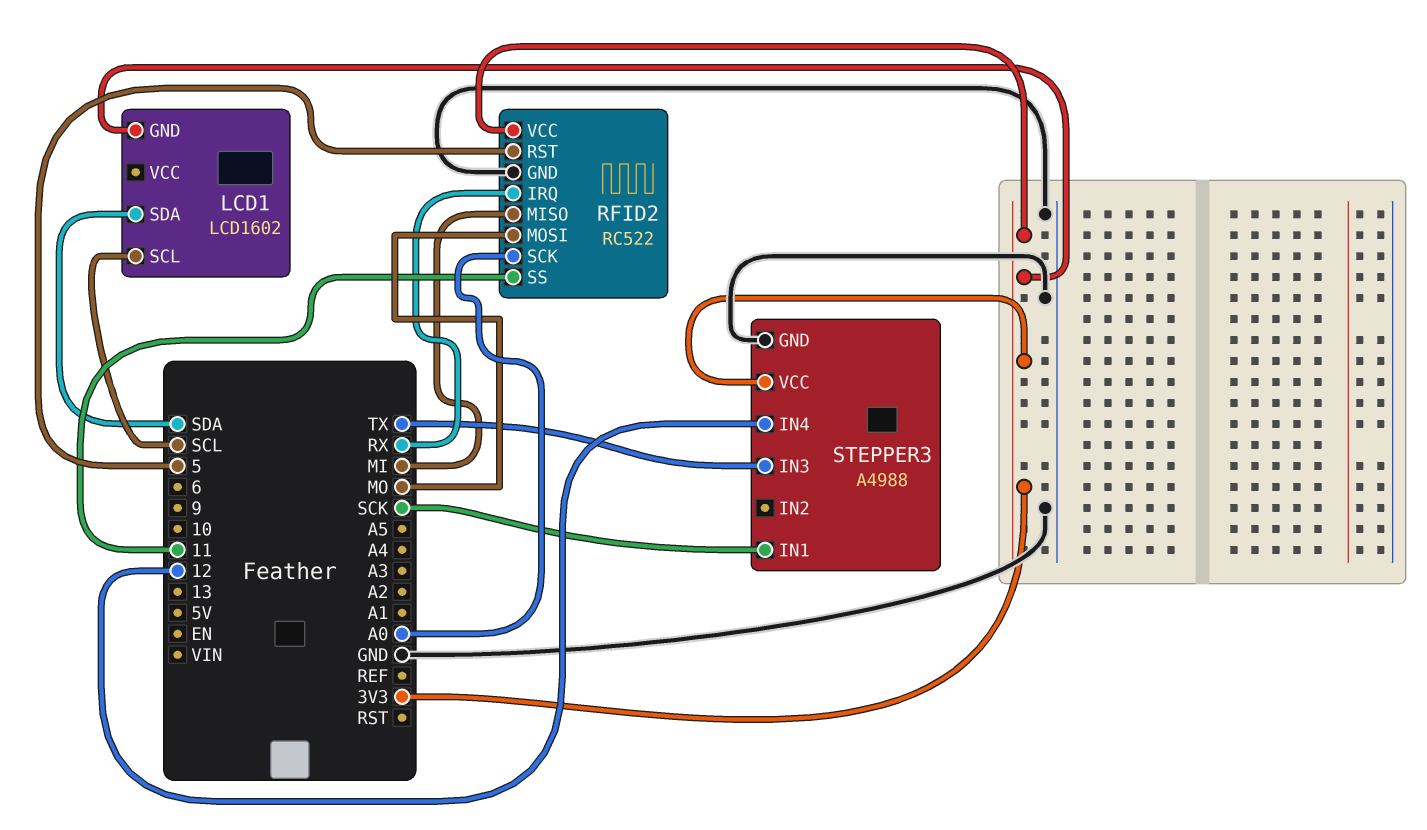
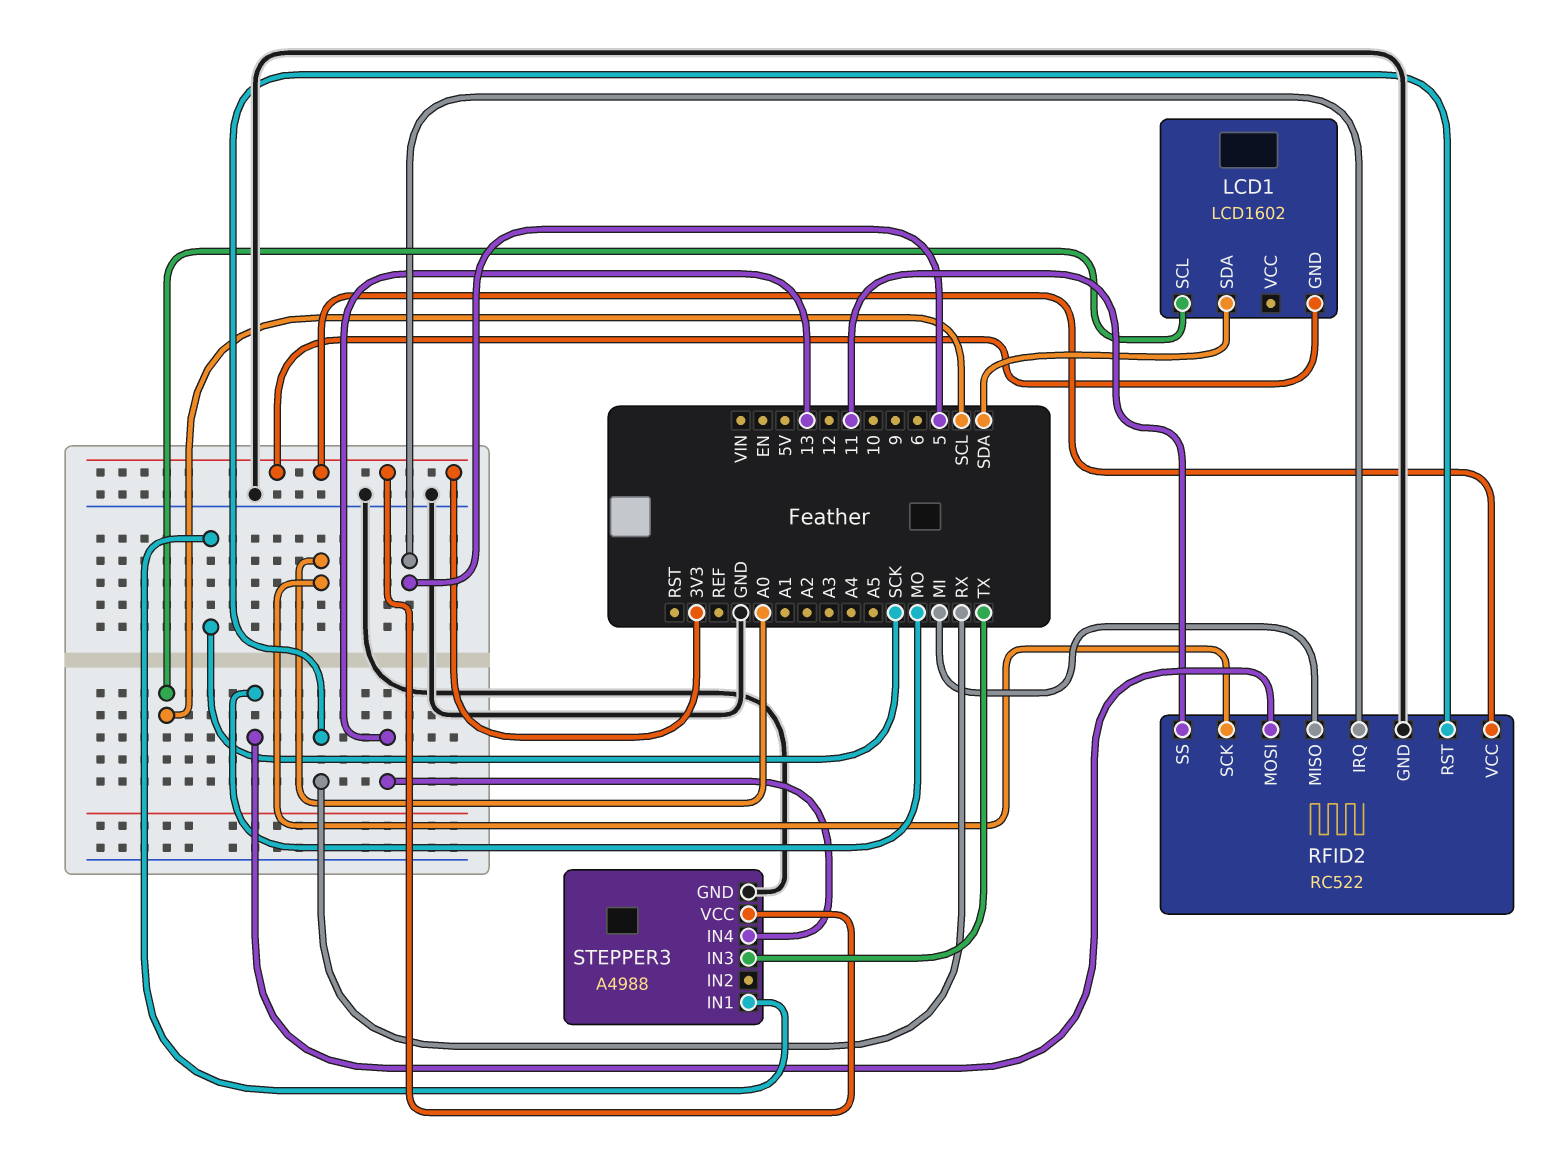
RFID2 pin IRQ: RX -> 5
RFID2 pin RST: 5 -> RX
STEPPER3 pin IN4: 12 -> 13

